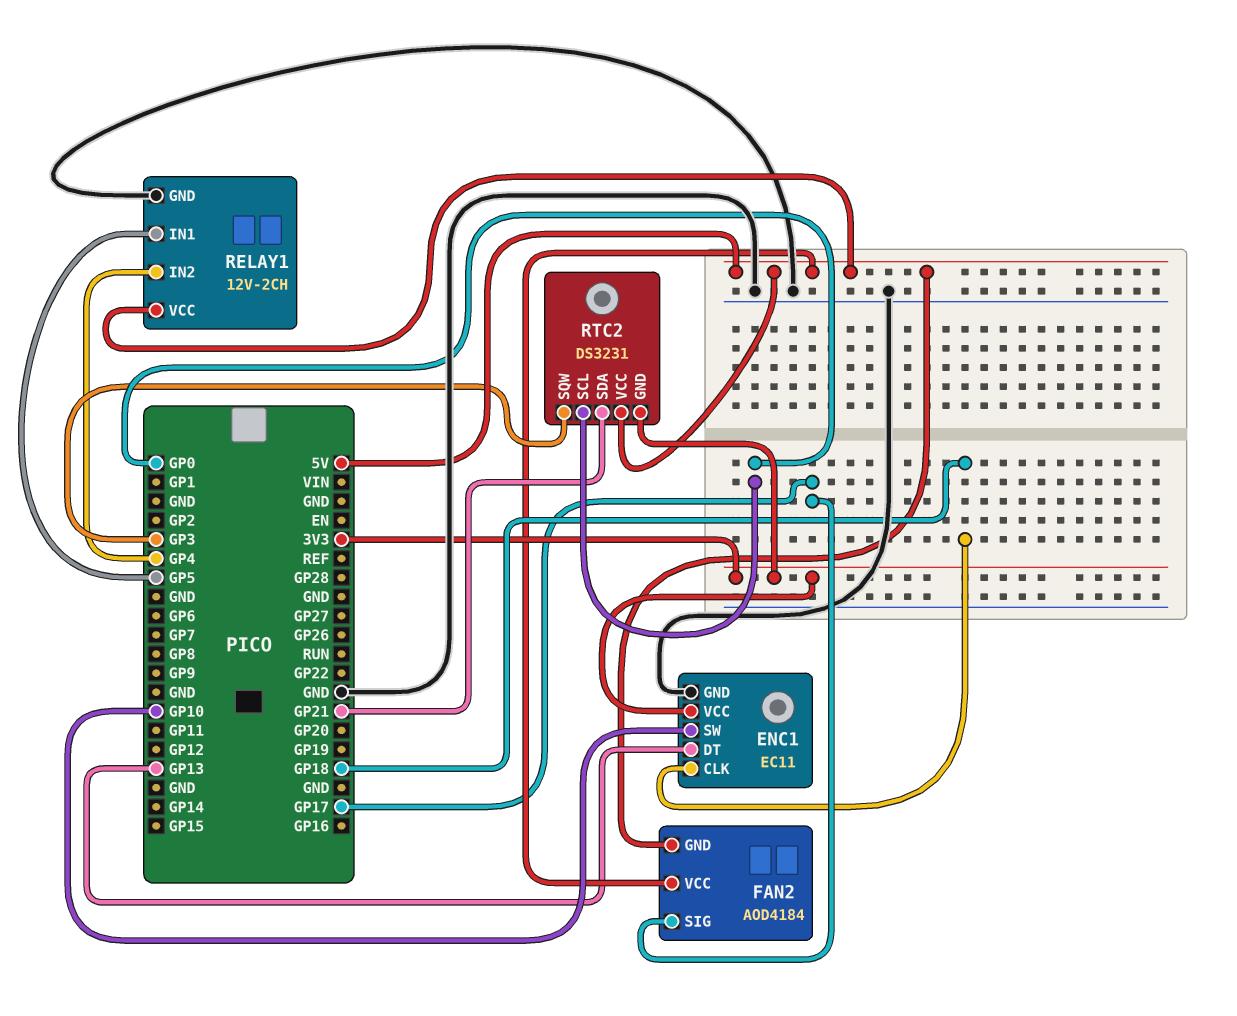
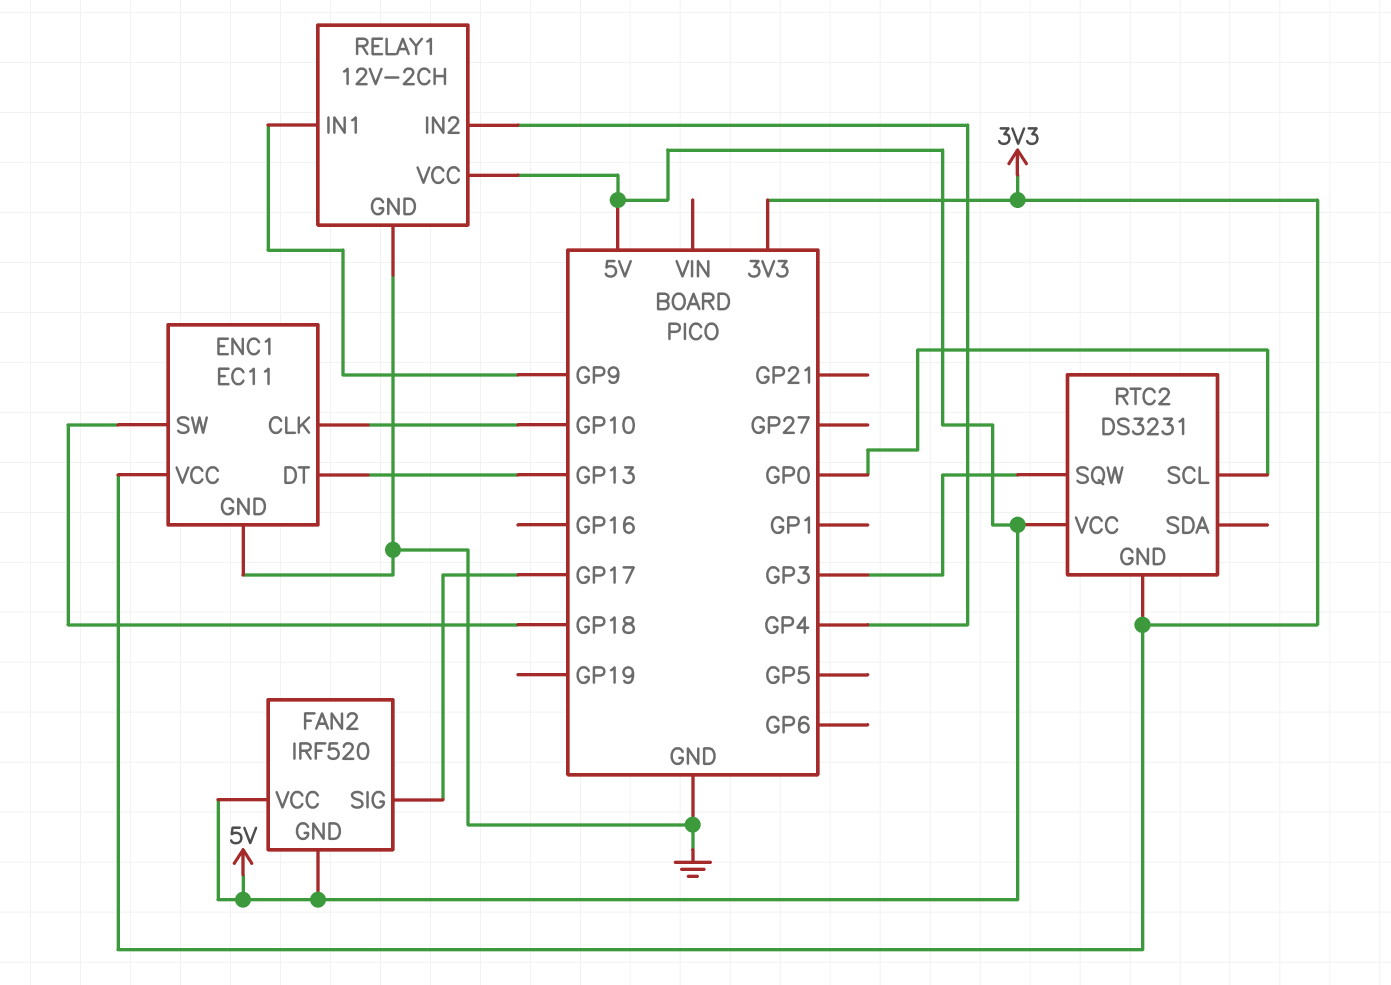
ENC1 pin CLK: GP18 -> GP10
ENC1 pin SW: GP10 -> GP18
FAN2: AOD4184 -> IRF520
RELAY1 pin IN1: GP5 -> GP9
RTC2 pin SDA: GP21 -> none

